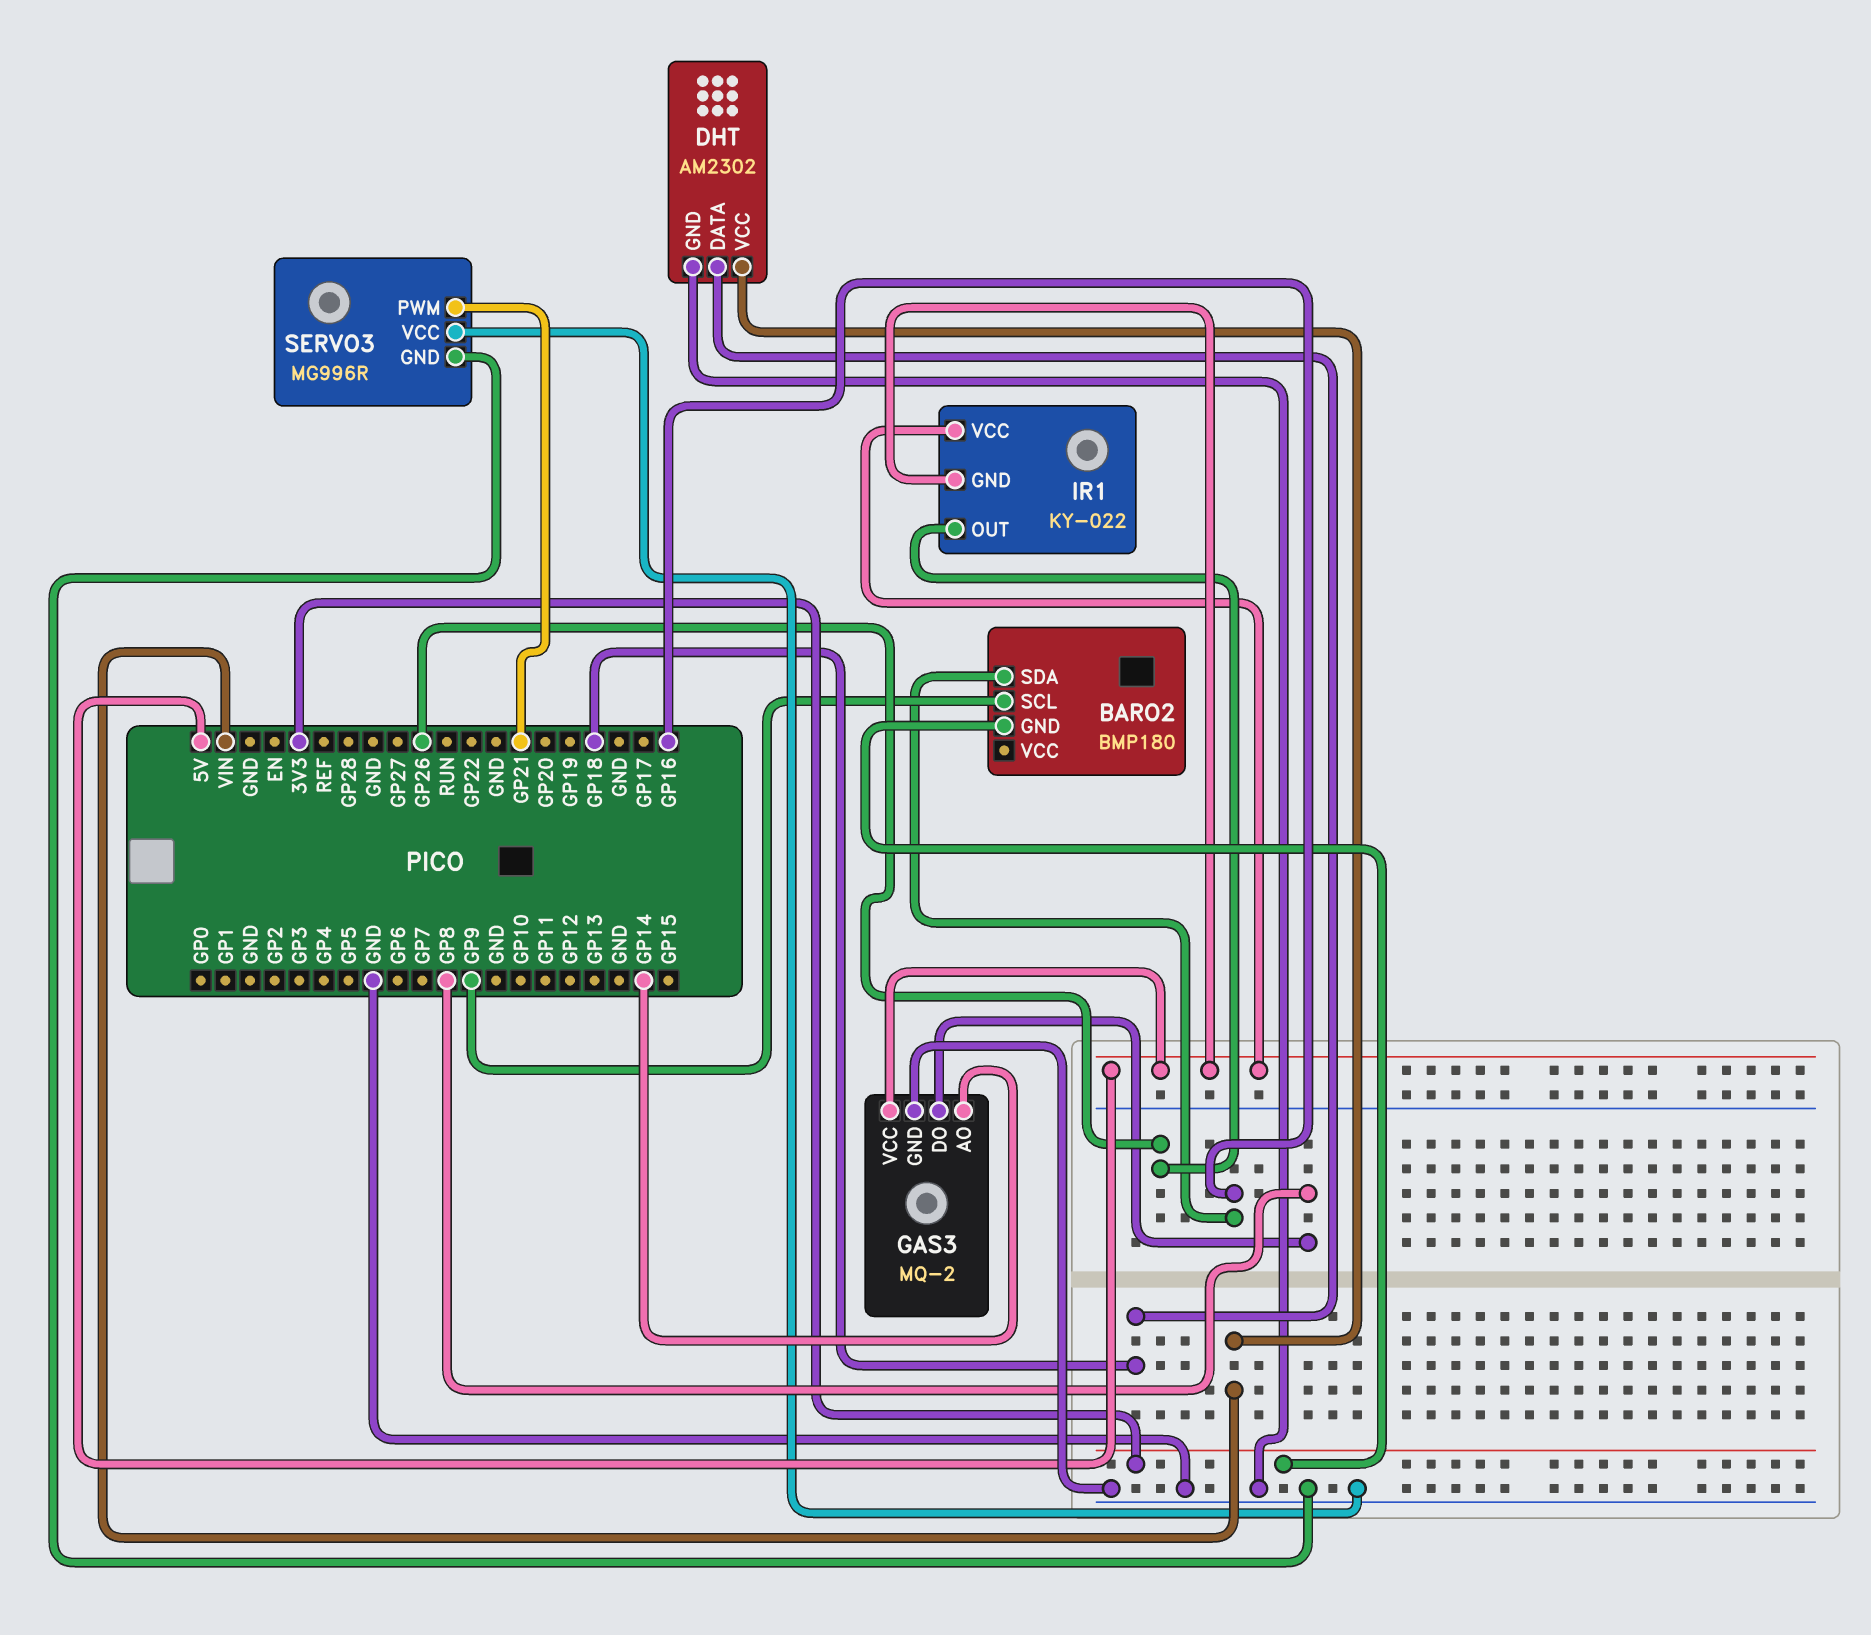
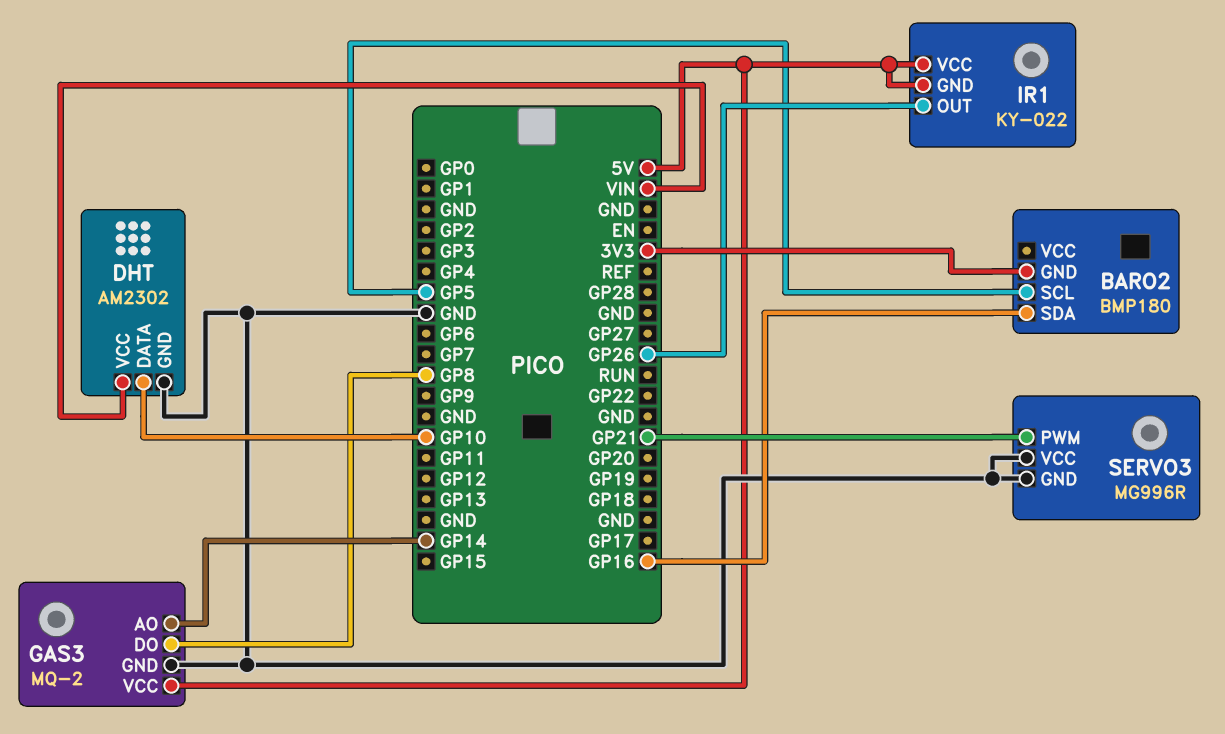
BARO2 pin SCL: GP9 -> GP5
DHT pin DATA: GP18 -> GP10

